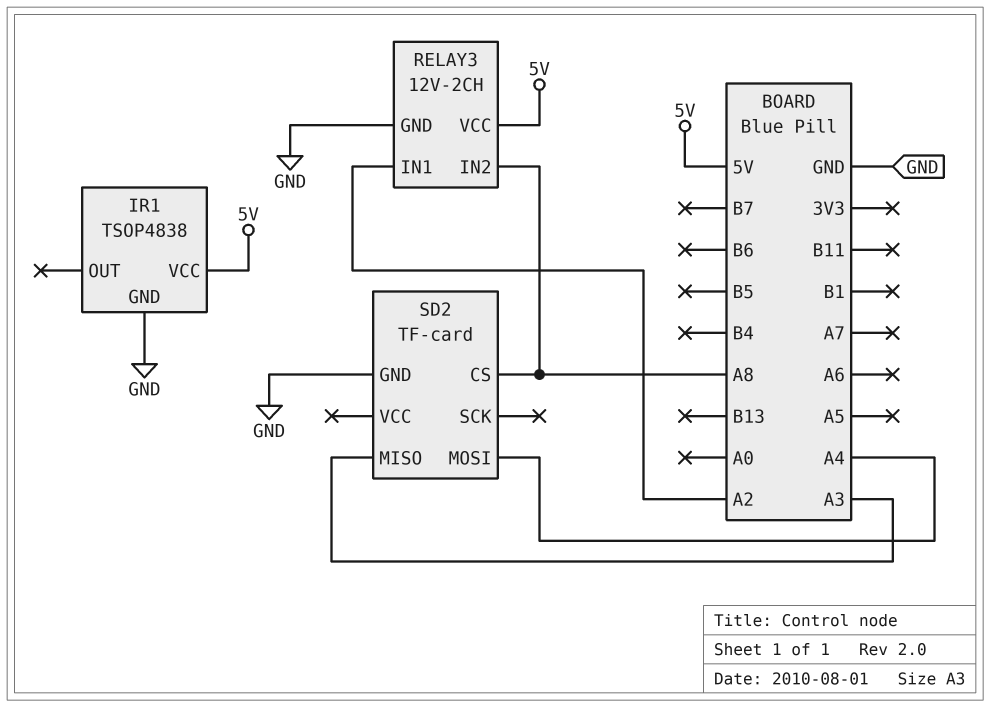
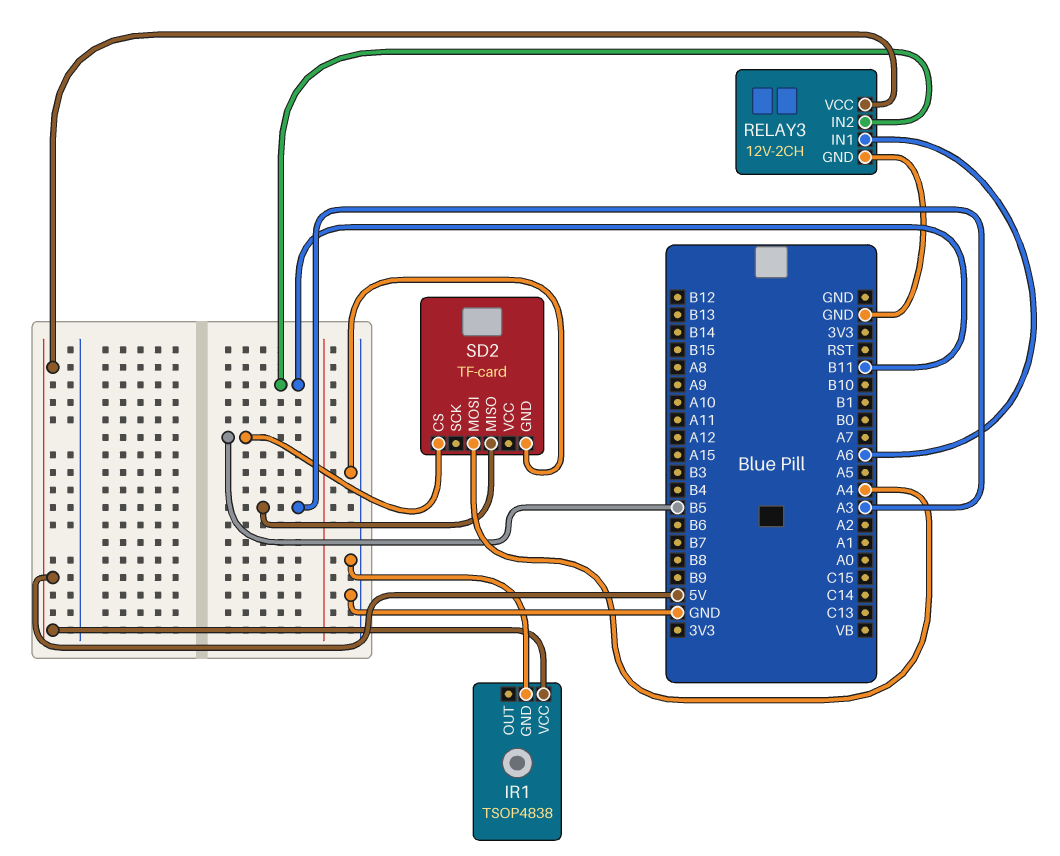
RELAY3 pin IN1: A2 -> A6
RELAY3 pin IN2: A8 -> B11
SD2 pin CS: A8 -> B5

